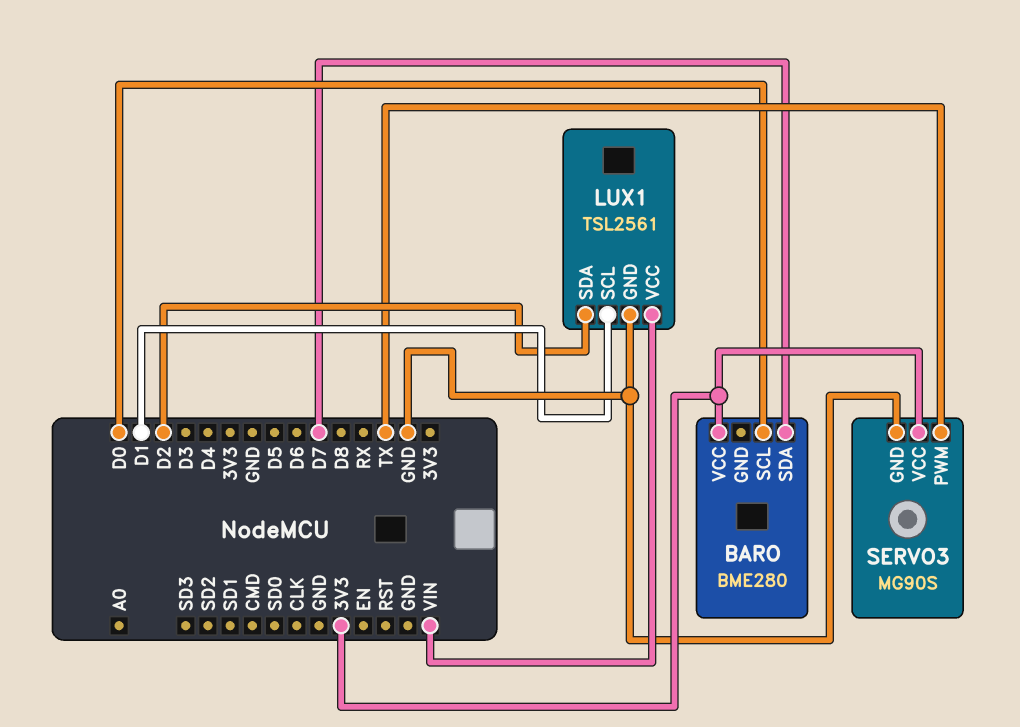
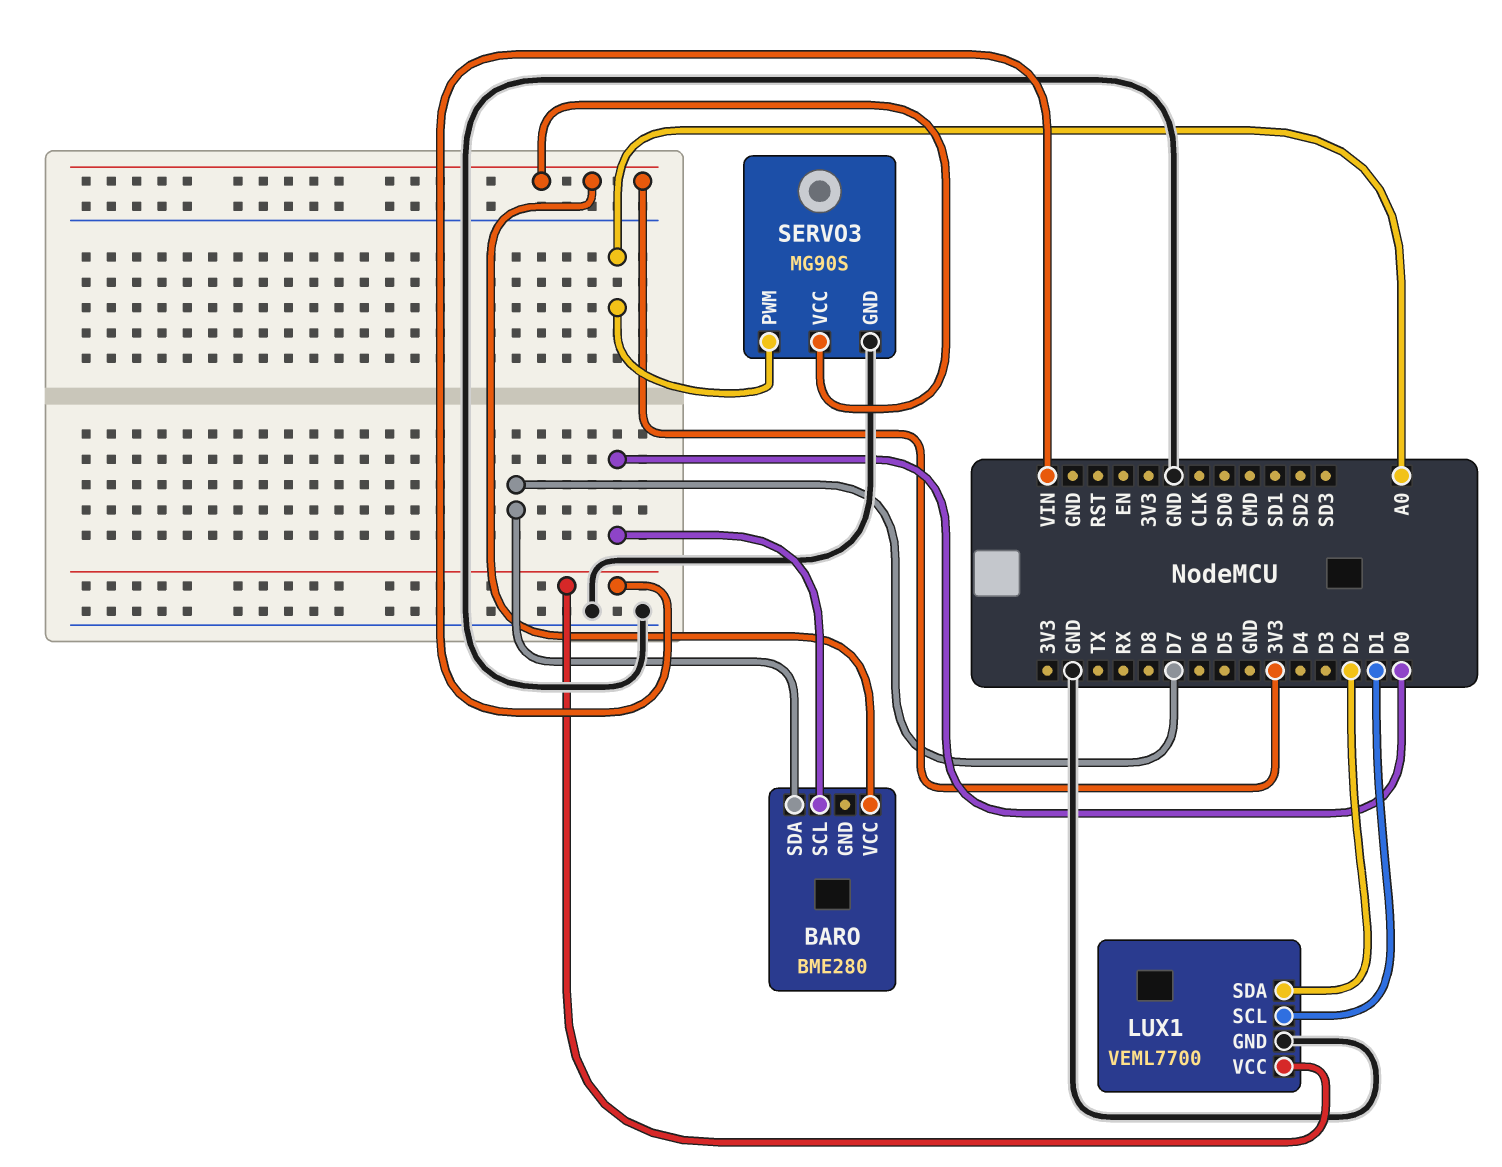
LUX1: TSL2561 -> VEML7700
SERVO3 pin PWM: TX -> A0

